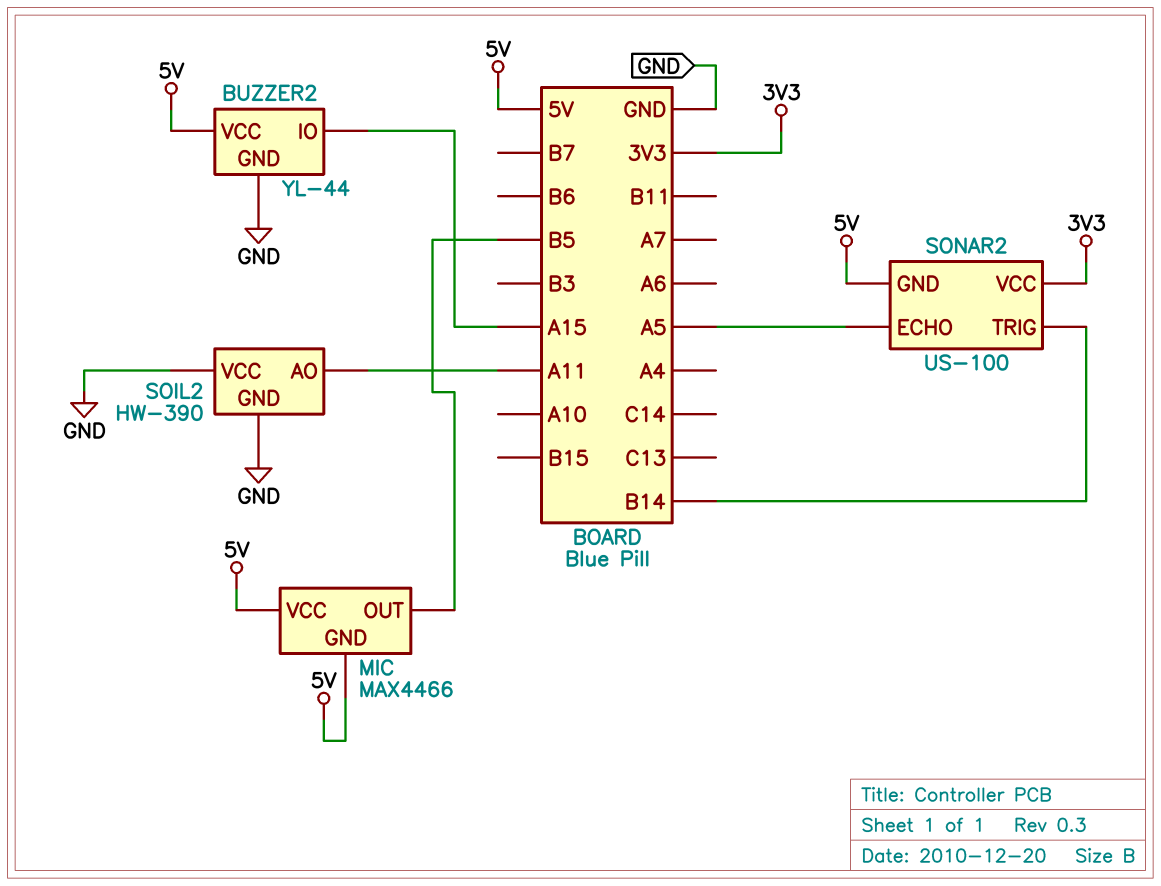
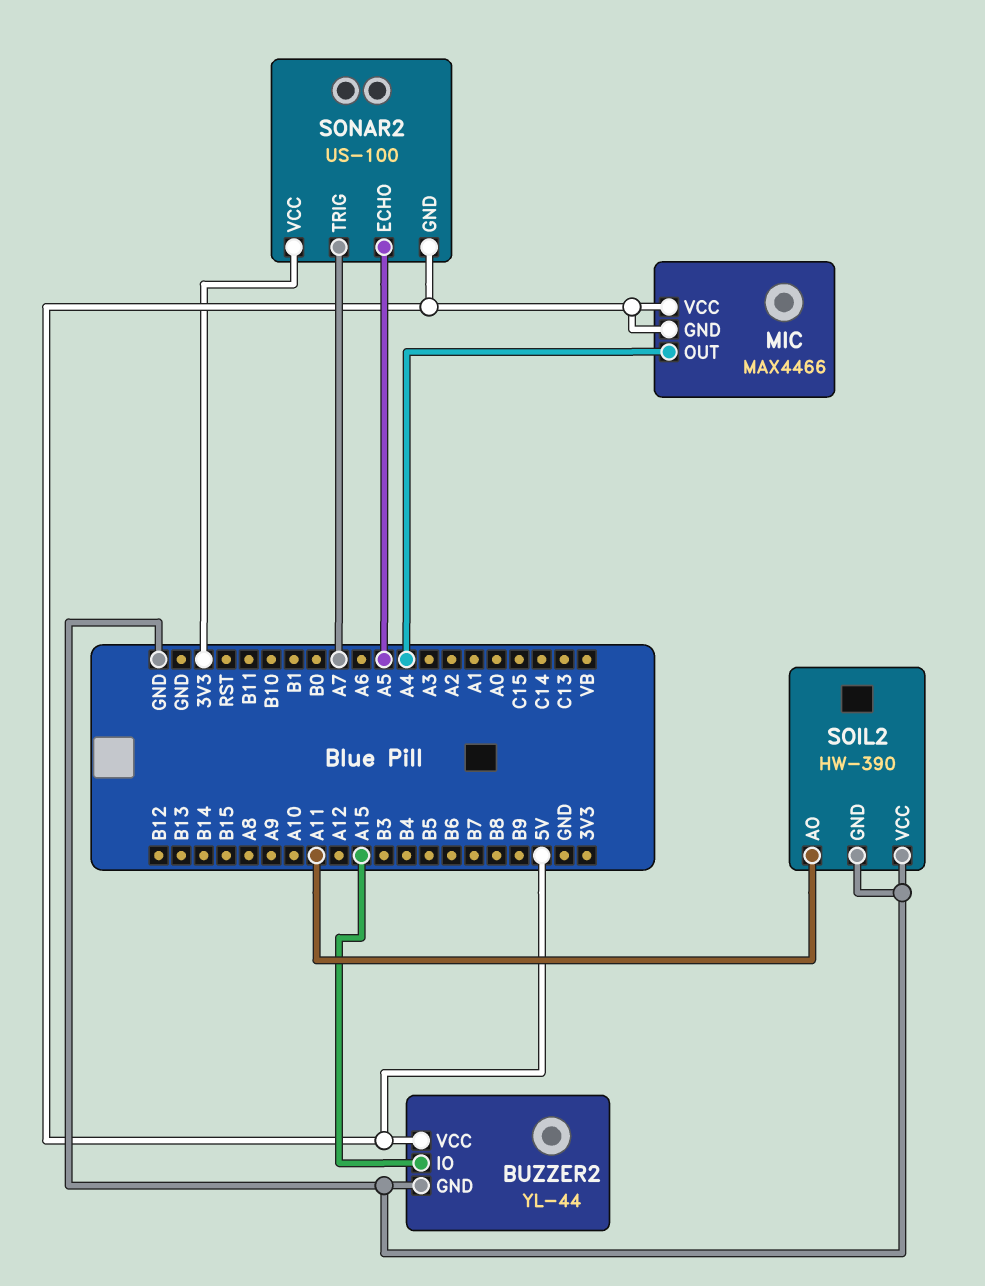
MIC pin OUT: B5 -> A4
SONAR2 pin TRIG: B14 -> A7

